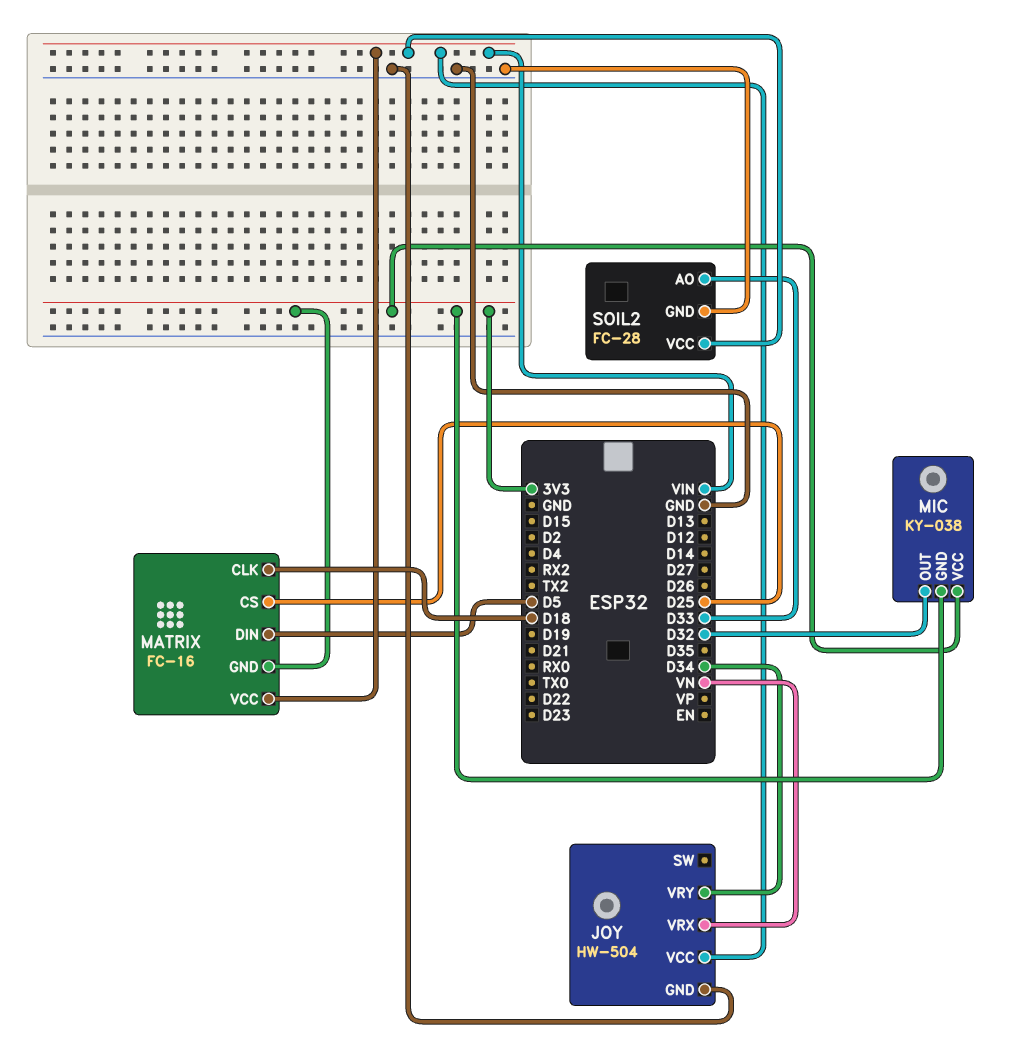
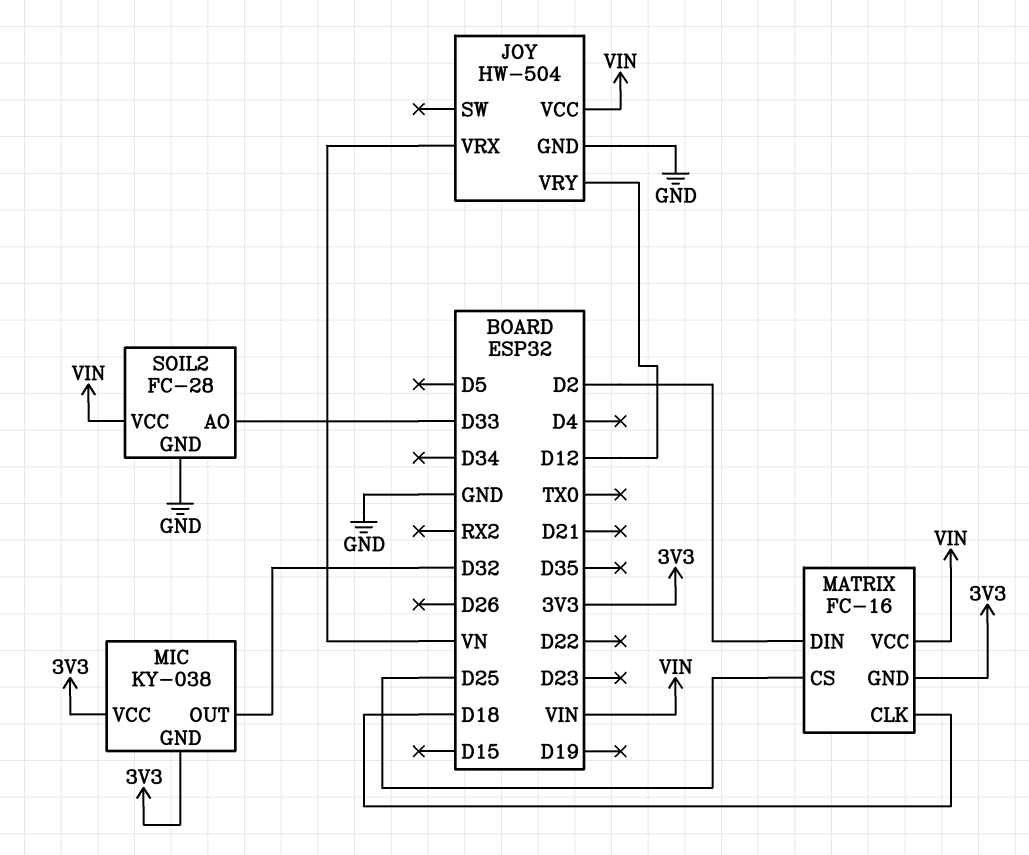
JOY pin VRY: D34 -> D12
MATRIX pin DIN: D5 -> D2

